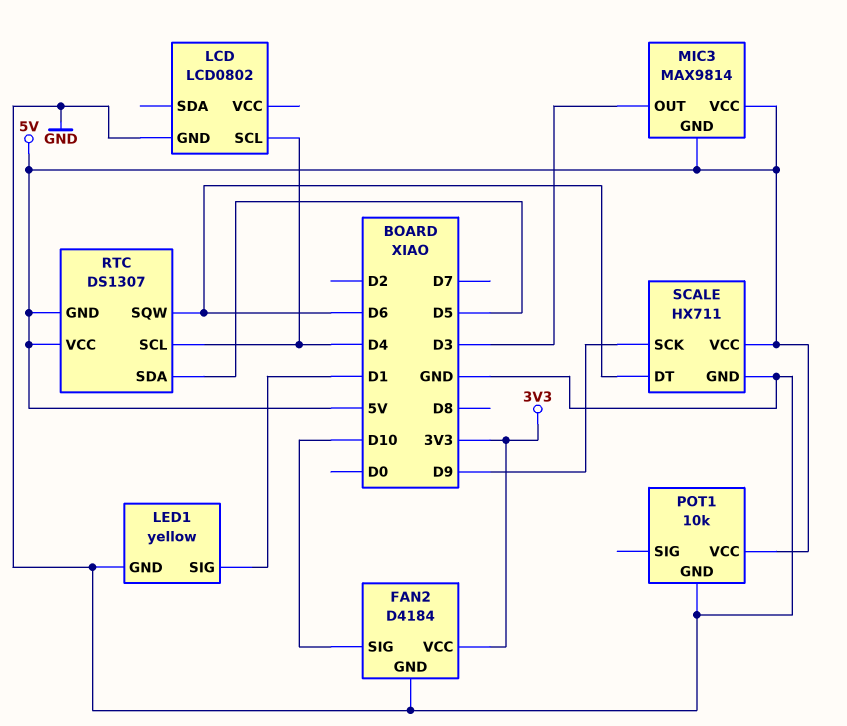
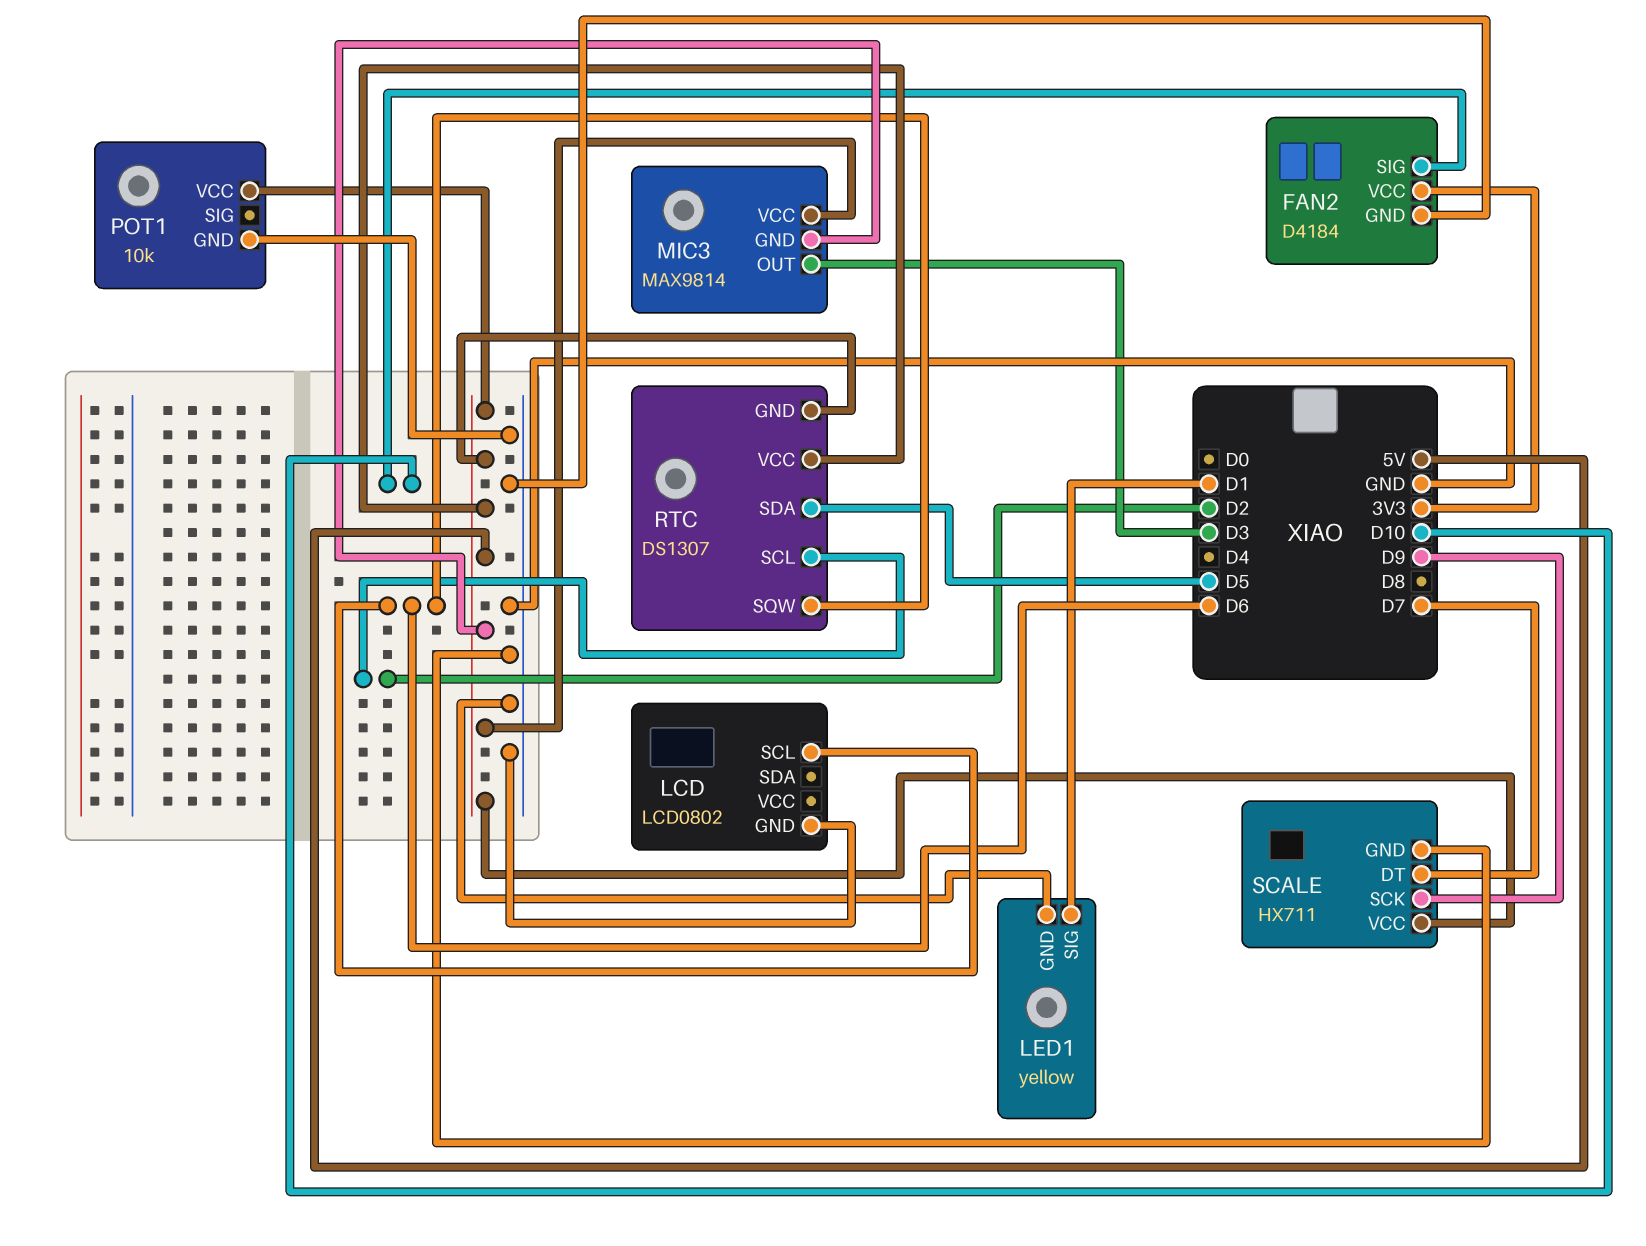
LCD pin SCL: D4 -> D6
RTC pin SCL: D4 -> D2
SCALE pin DT: D6 -> D7

